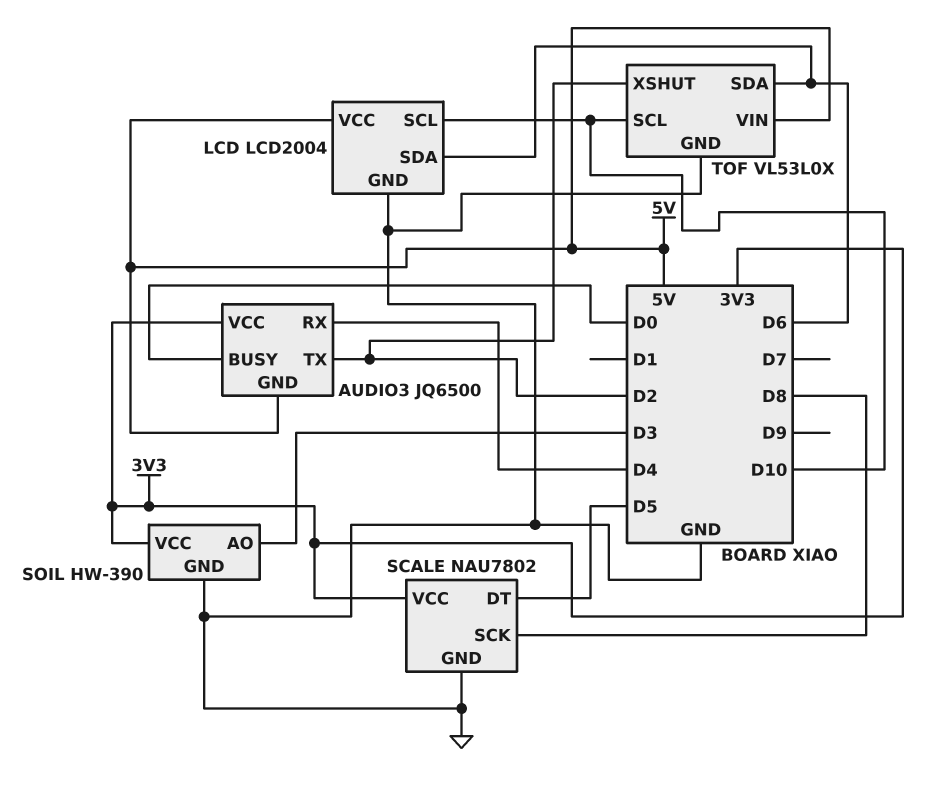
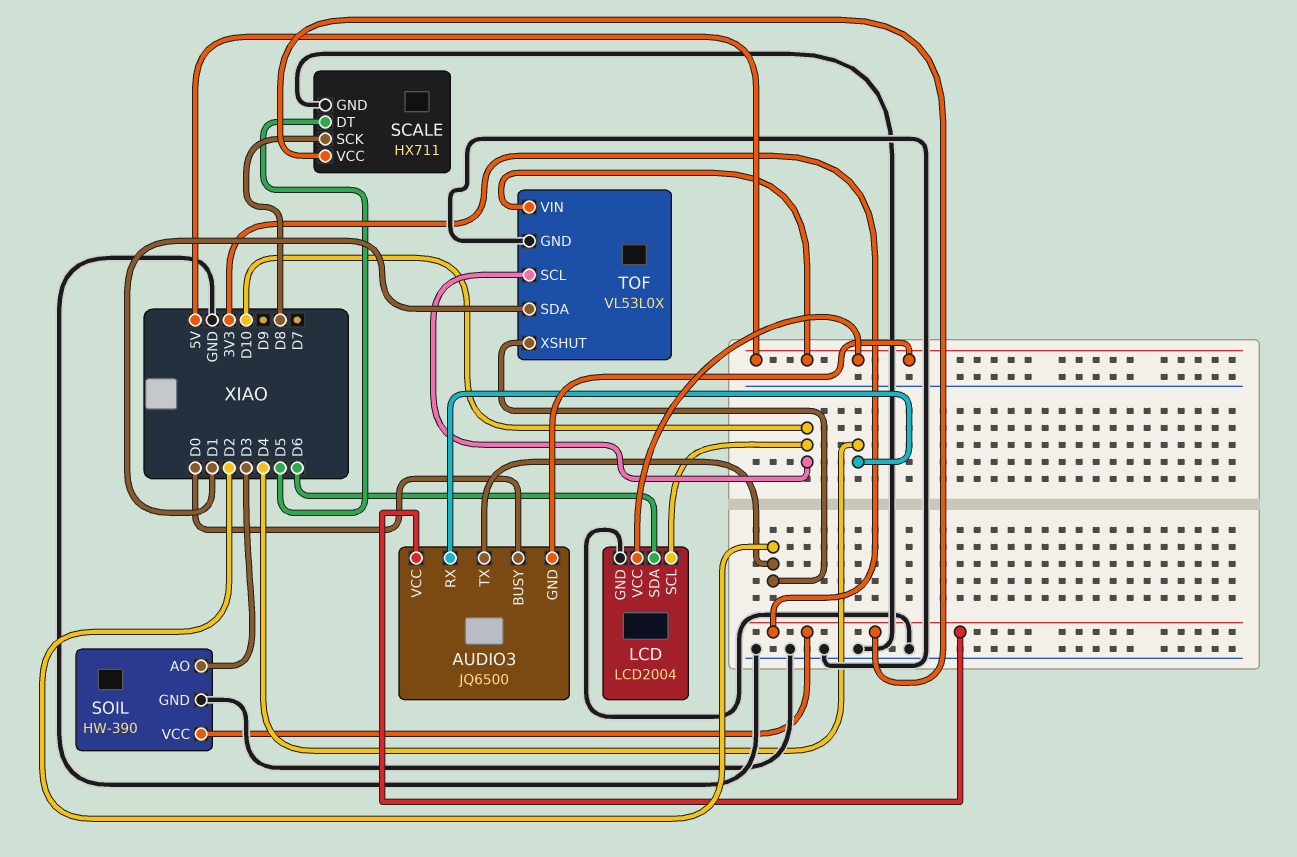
SCALE: NAU7802 -> HX711
TOF pin SDA: D6 -> D1

